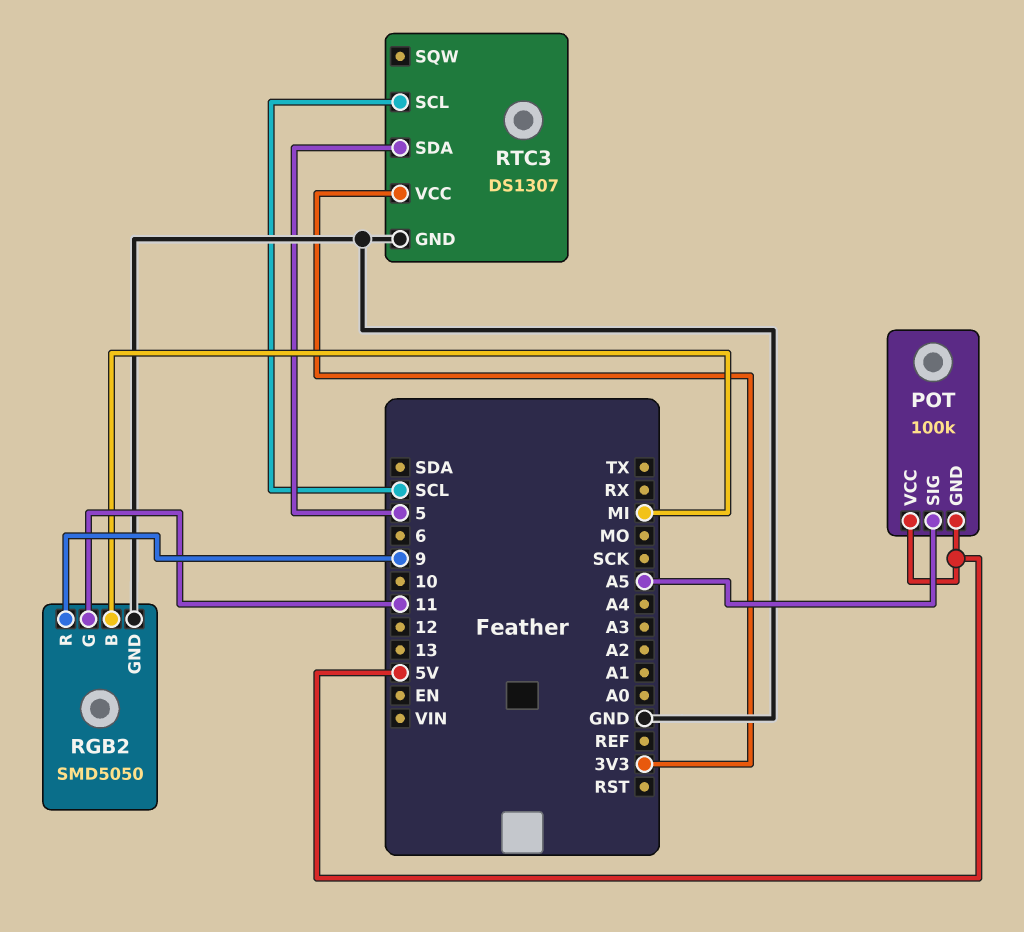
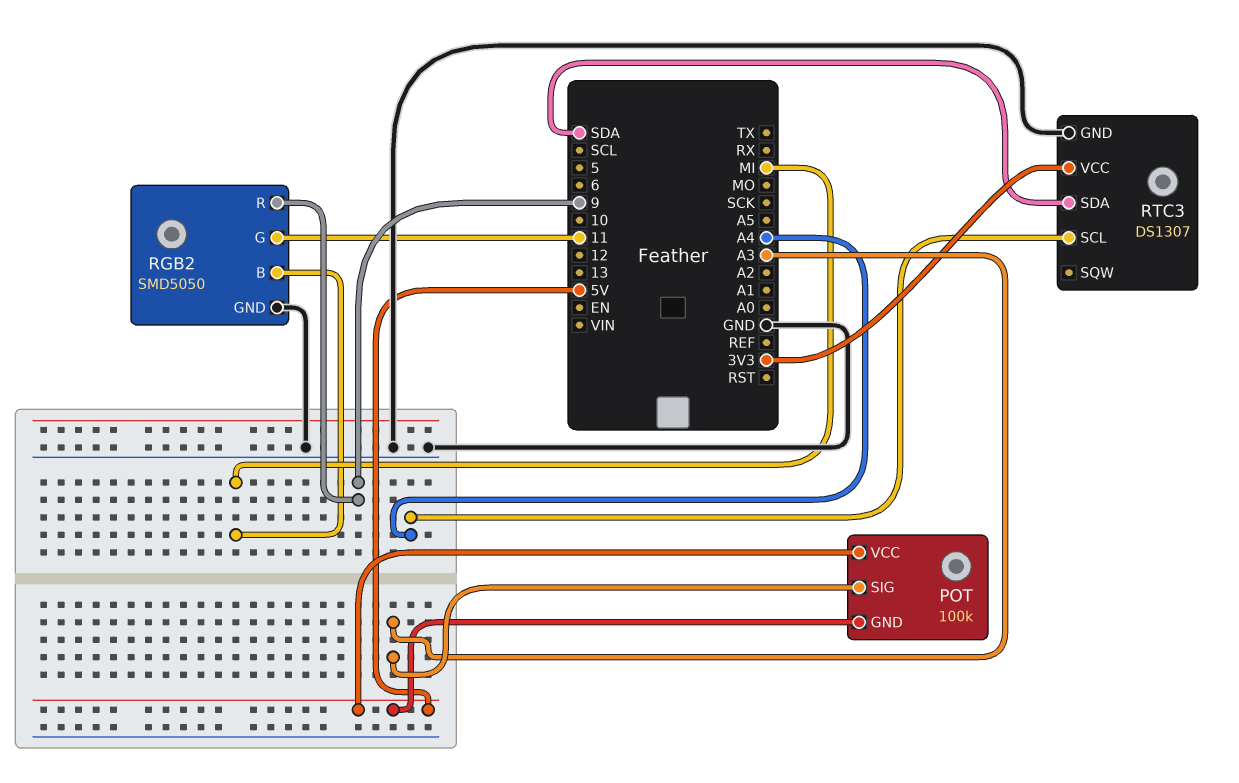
POT pin SIG: A5 -> A3
RTC3 pin SCL: SCL -> A4
RTC3 pin SDA: 5 -> SDA

